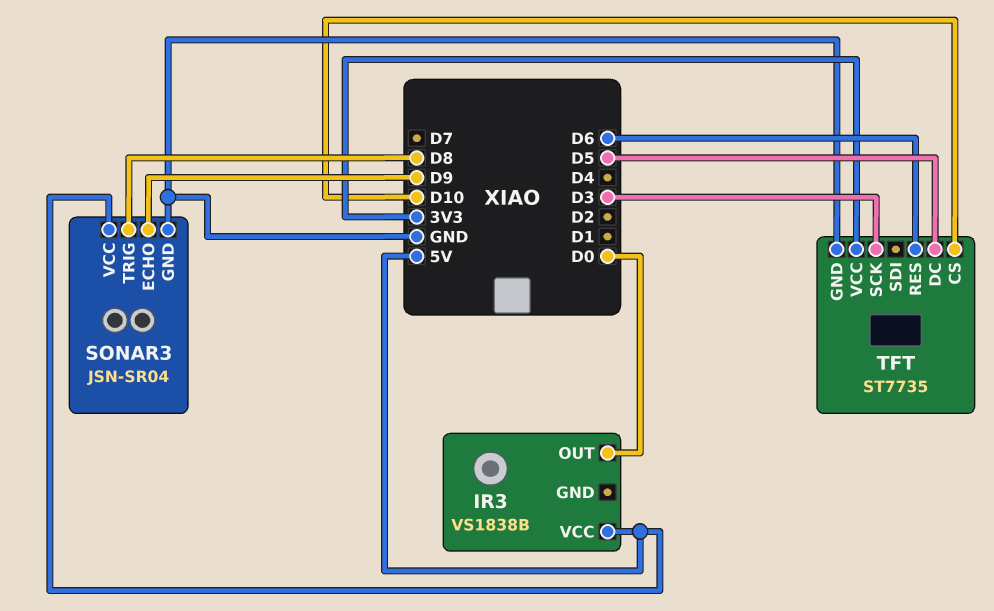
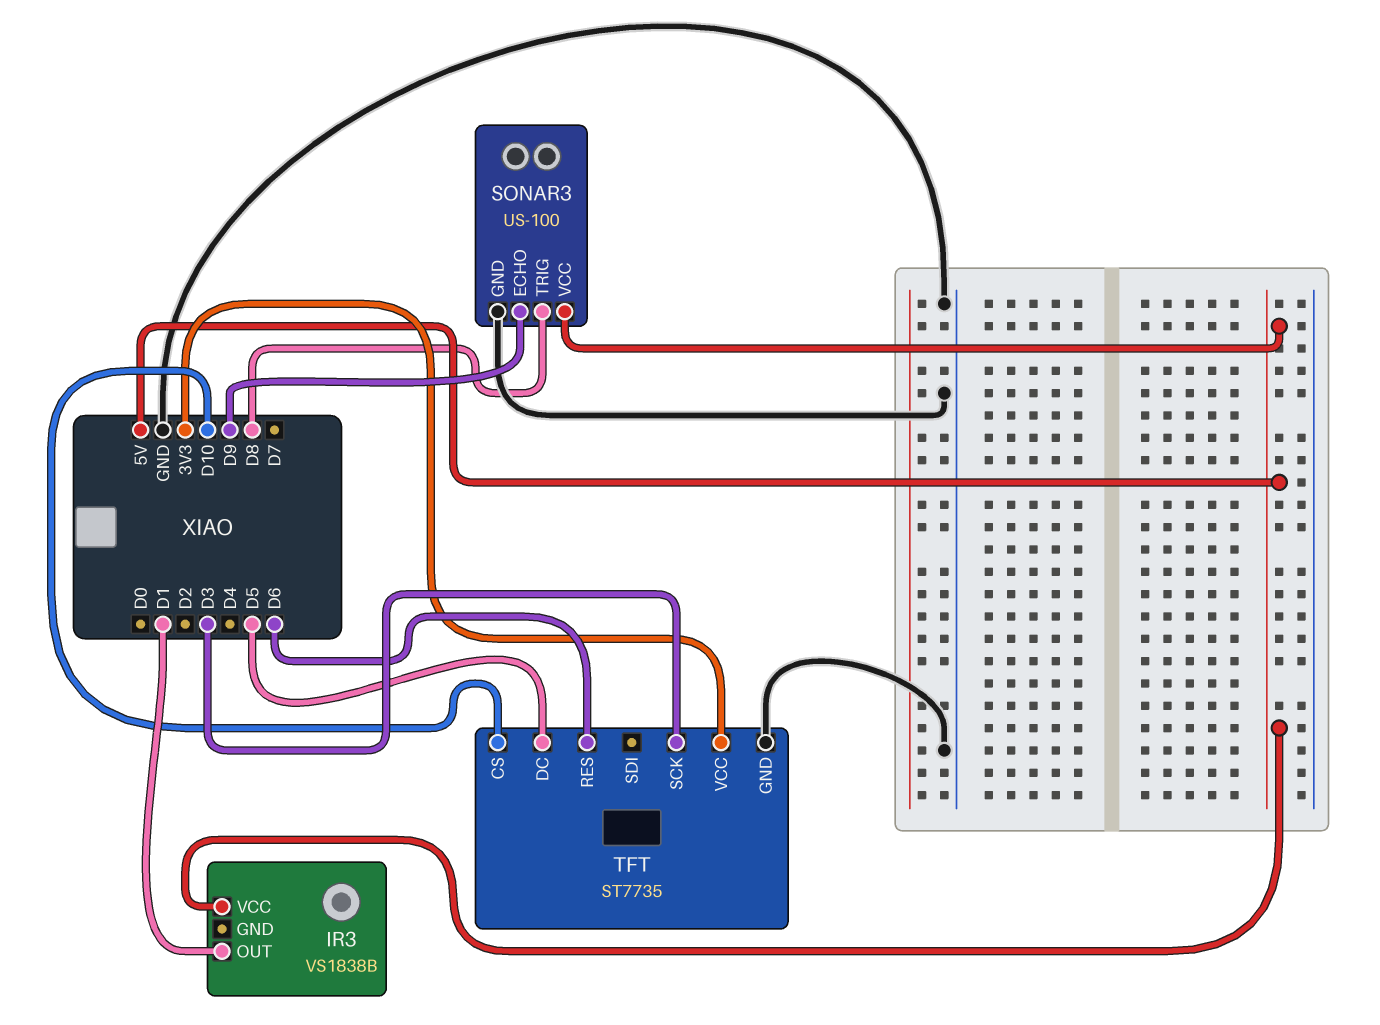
IR3 pin OUT: D0 -> D1
SONAR3: JSN-SR04 -> US-100

